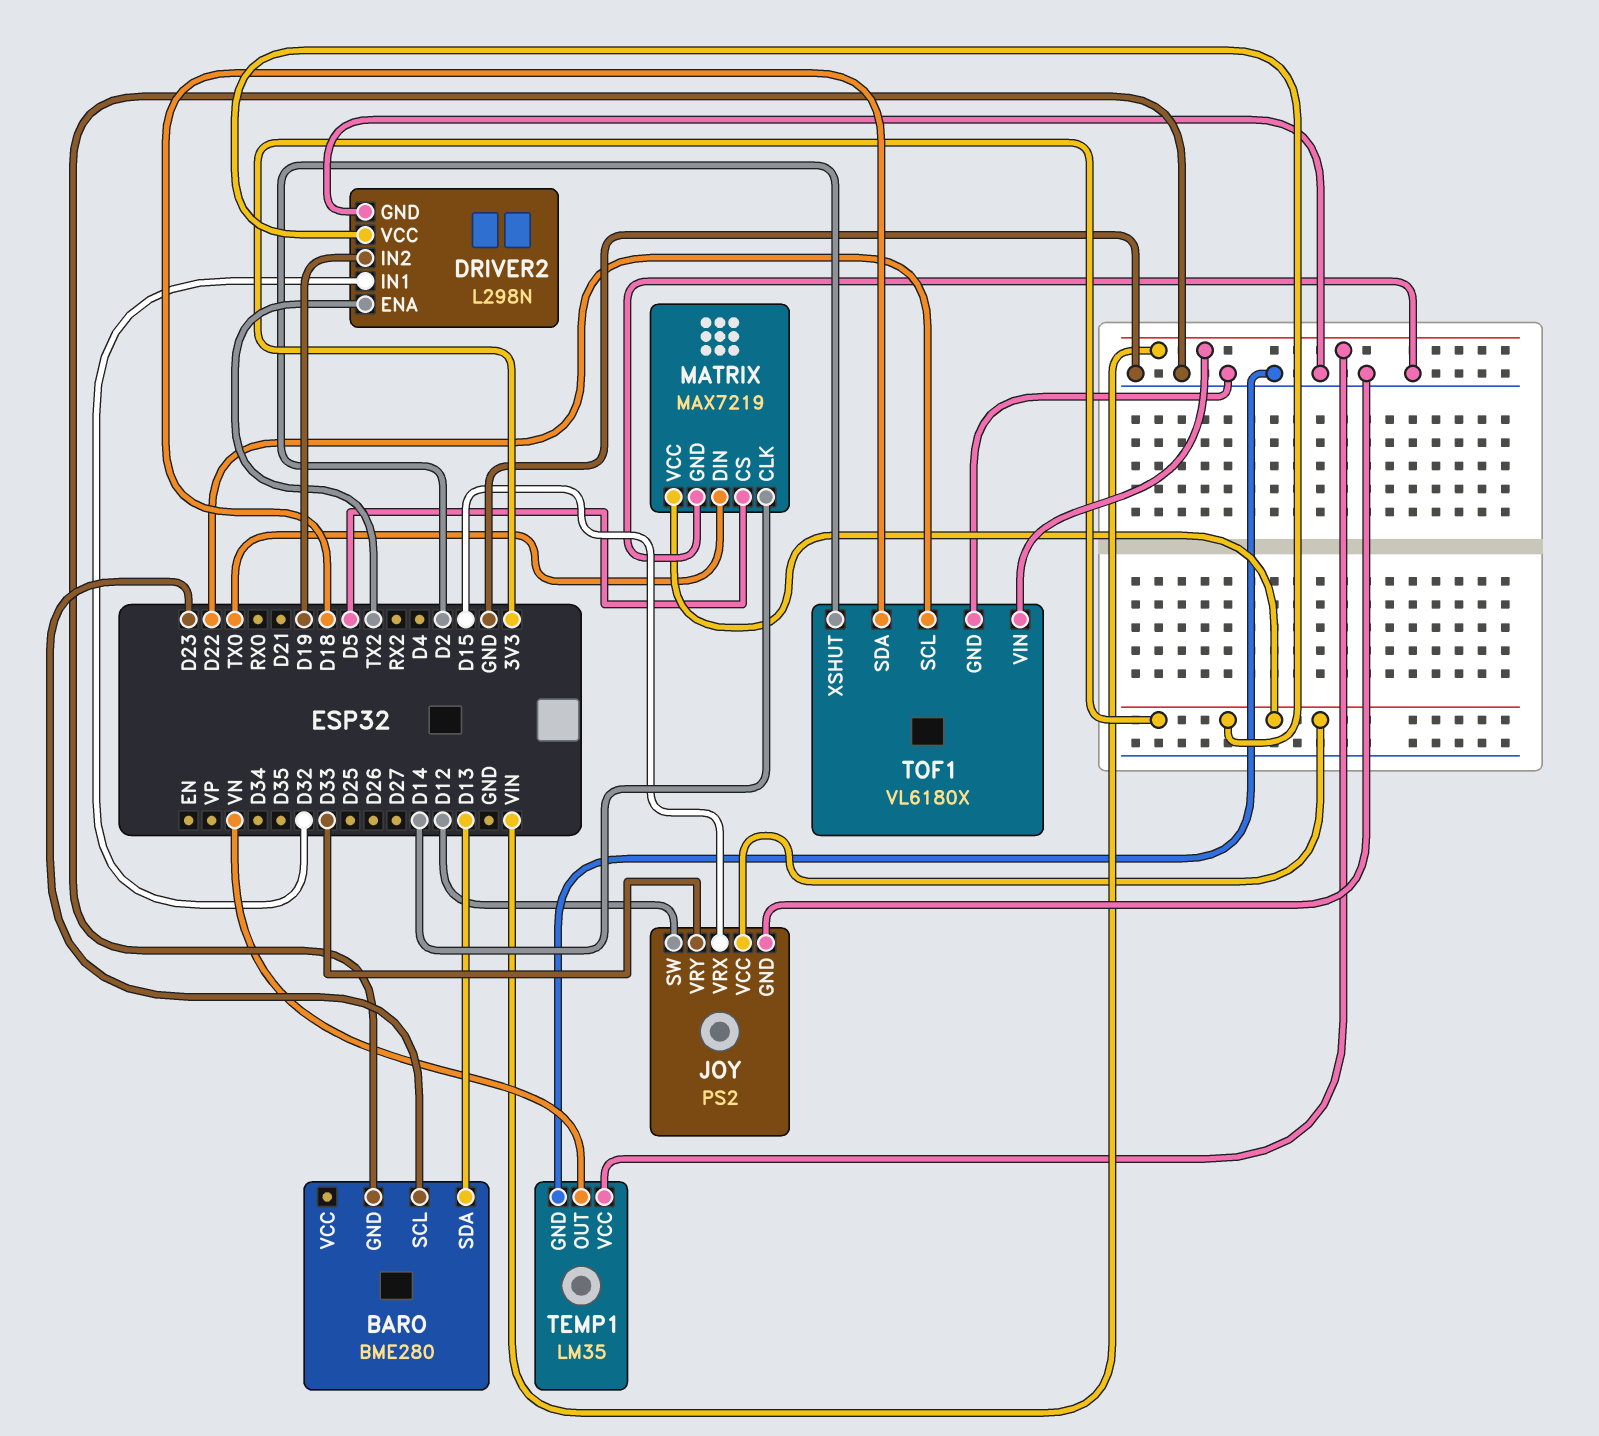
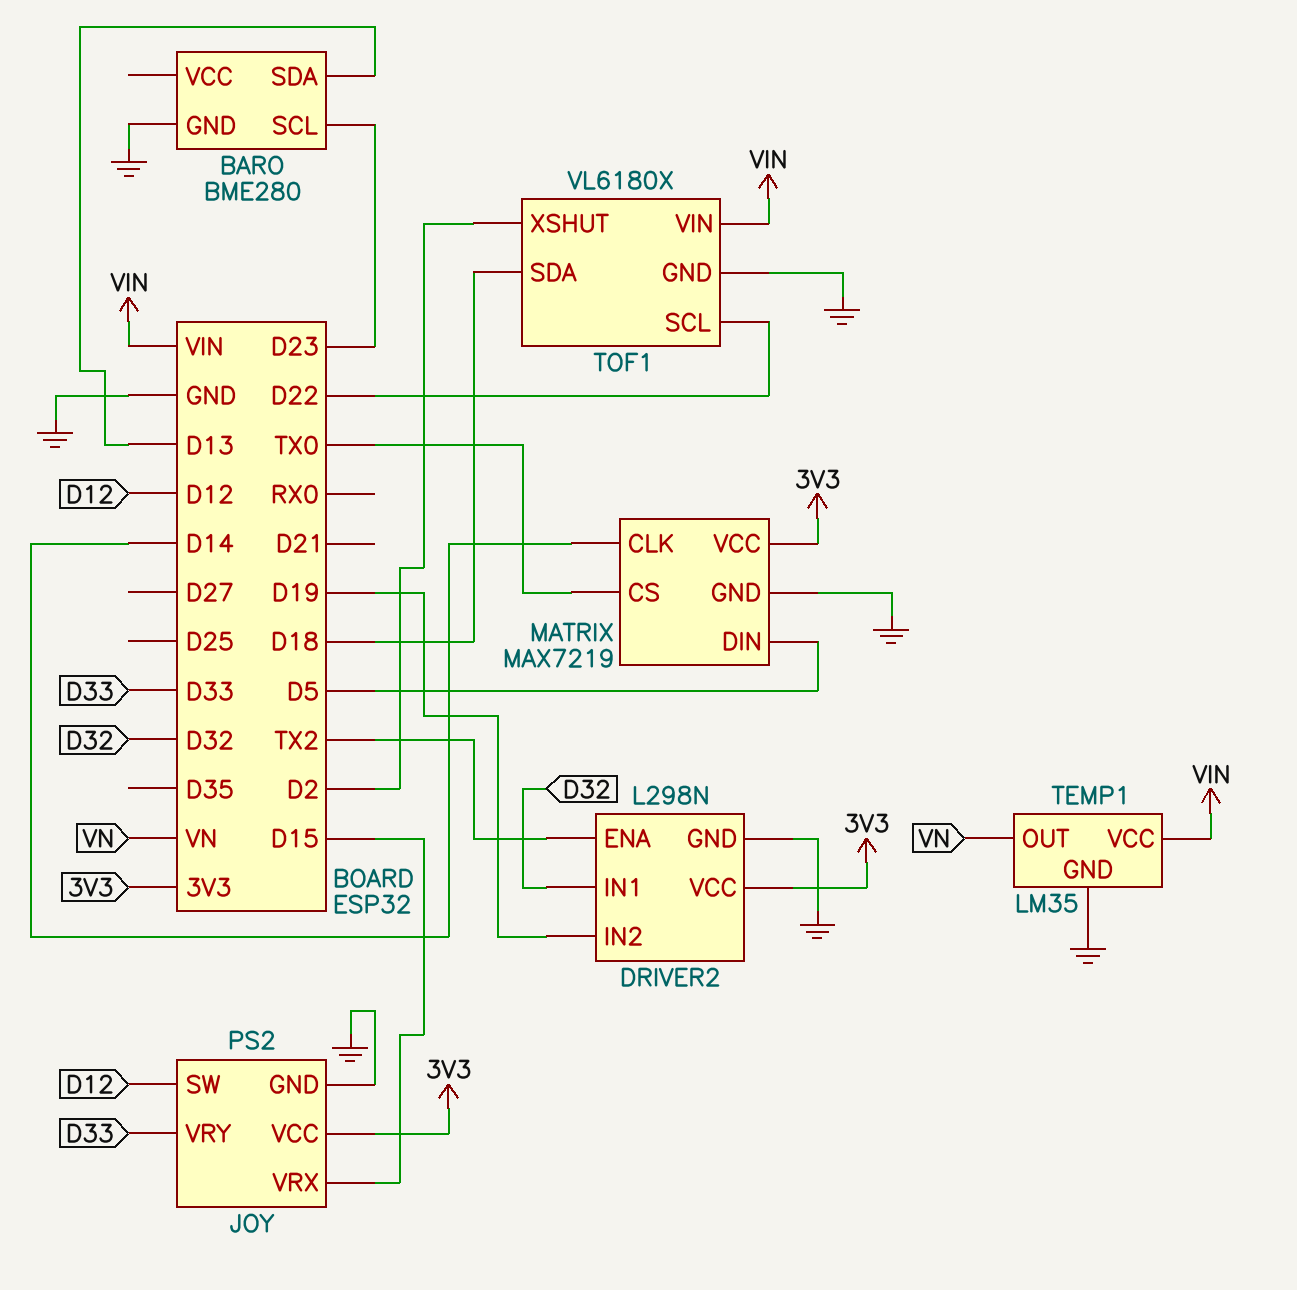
MATRIX pin CS: D5 -> TX0
MATRIX pin DIN: TX0 -> D5

